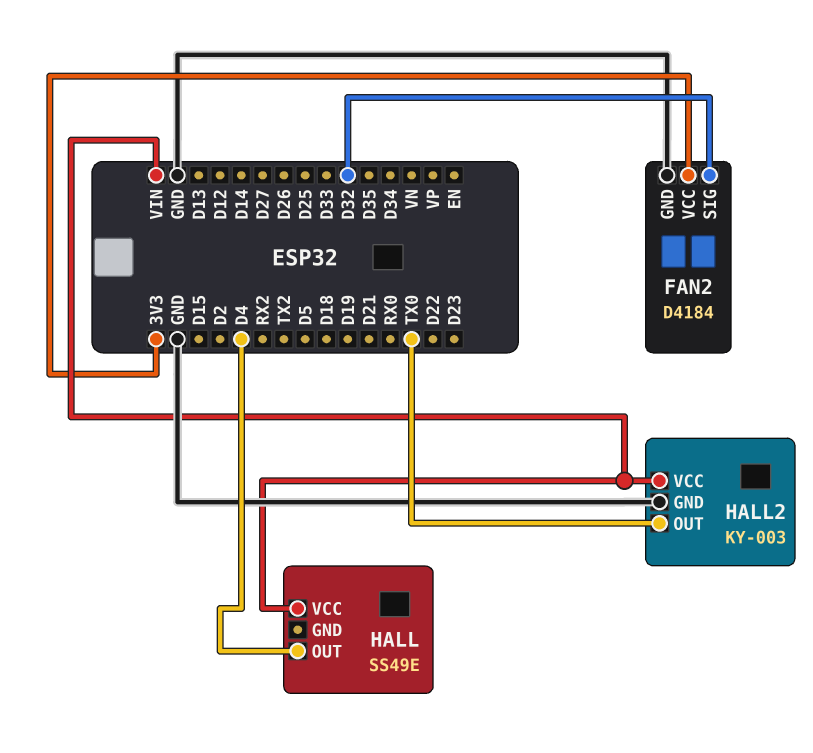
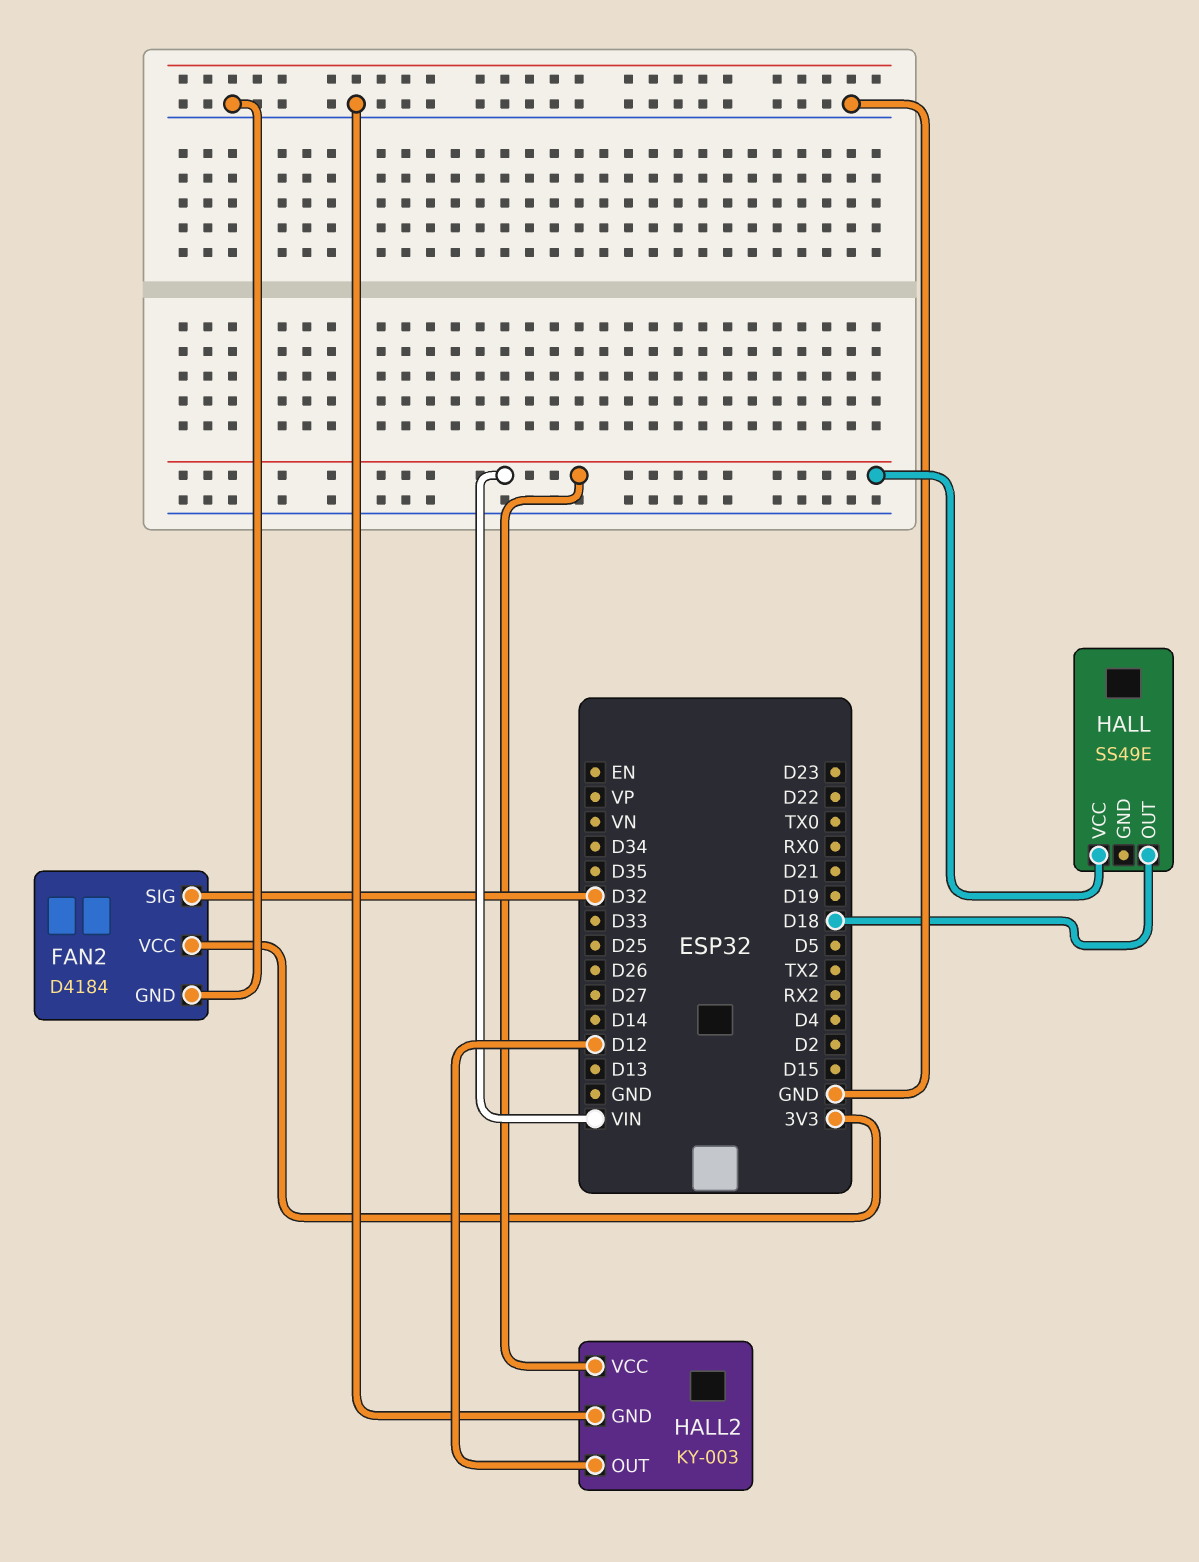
HALL pin OUT: D4 -> D18
HALL2 pin OUT: TX0 -> D12

